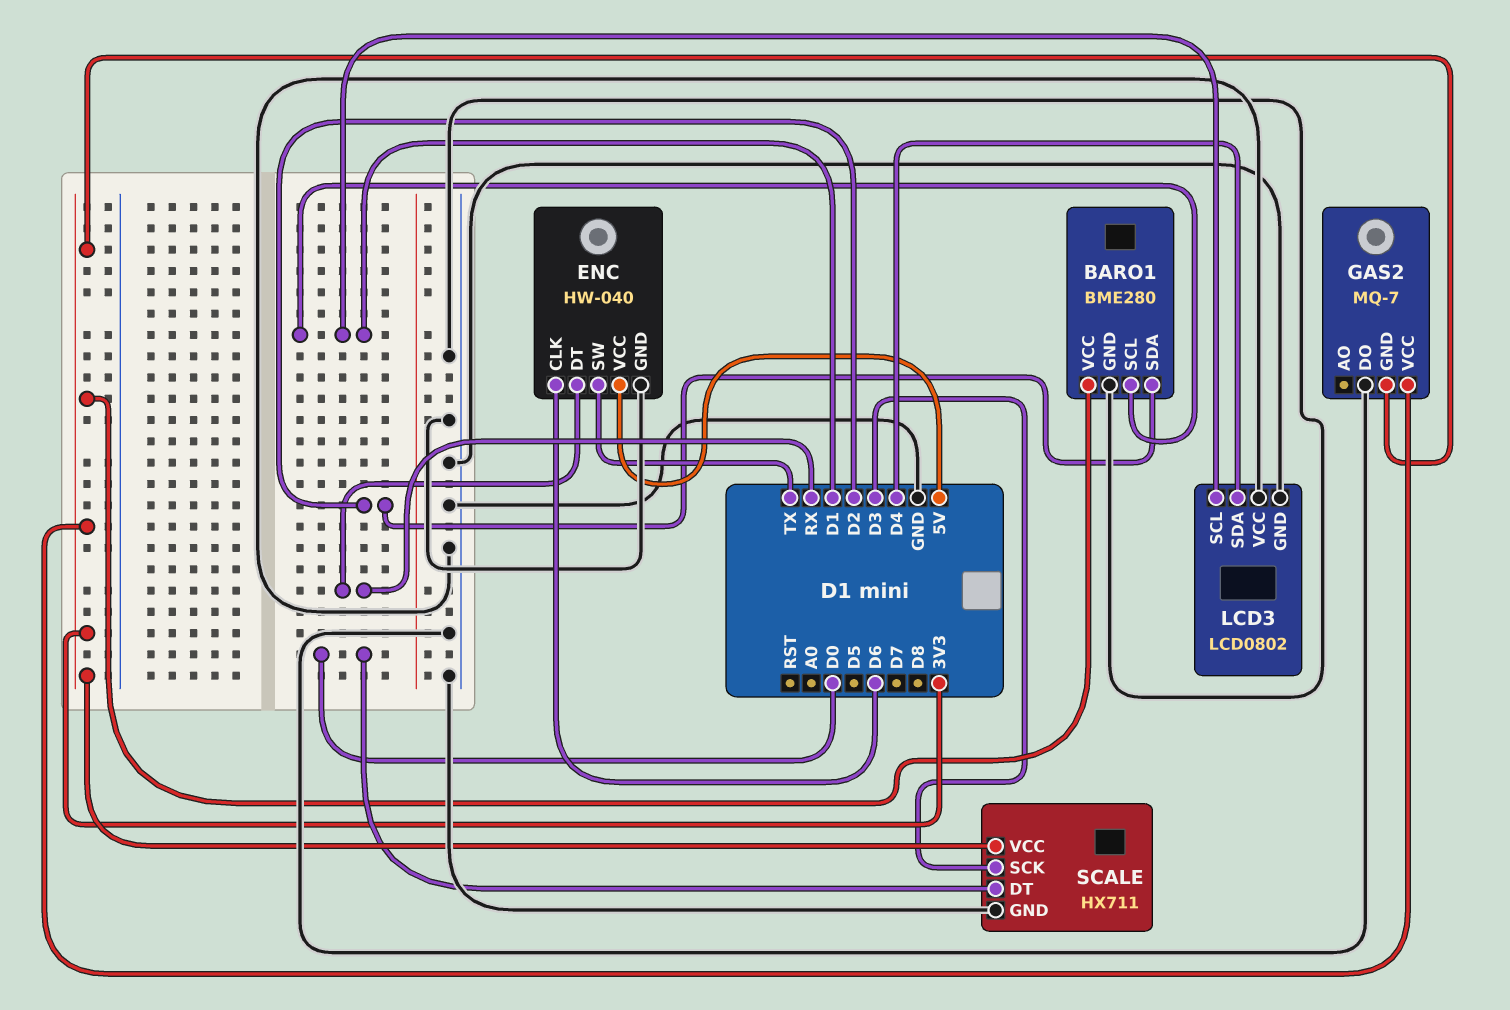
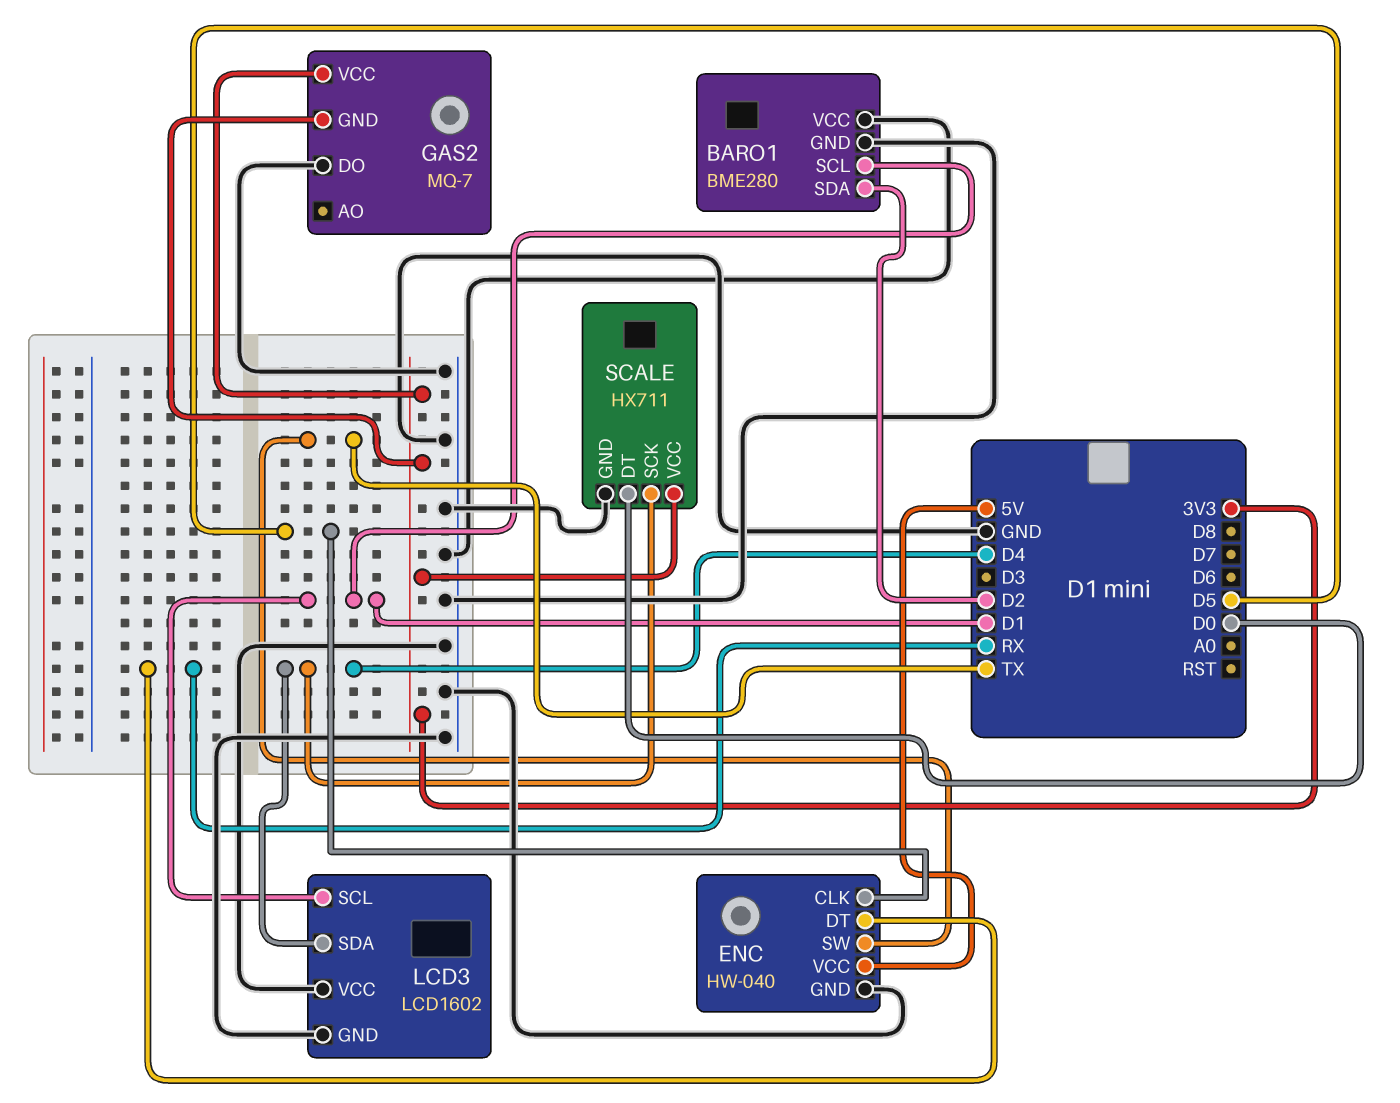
BARO1 pin VCC: 3V3 -> GND
ENC pin CLK: D6 -> D5
LCD3: LCD0802 -> LCD1602
SCALE pin SCK: D3 -> D4

